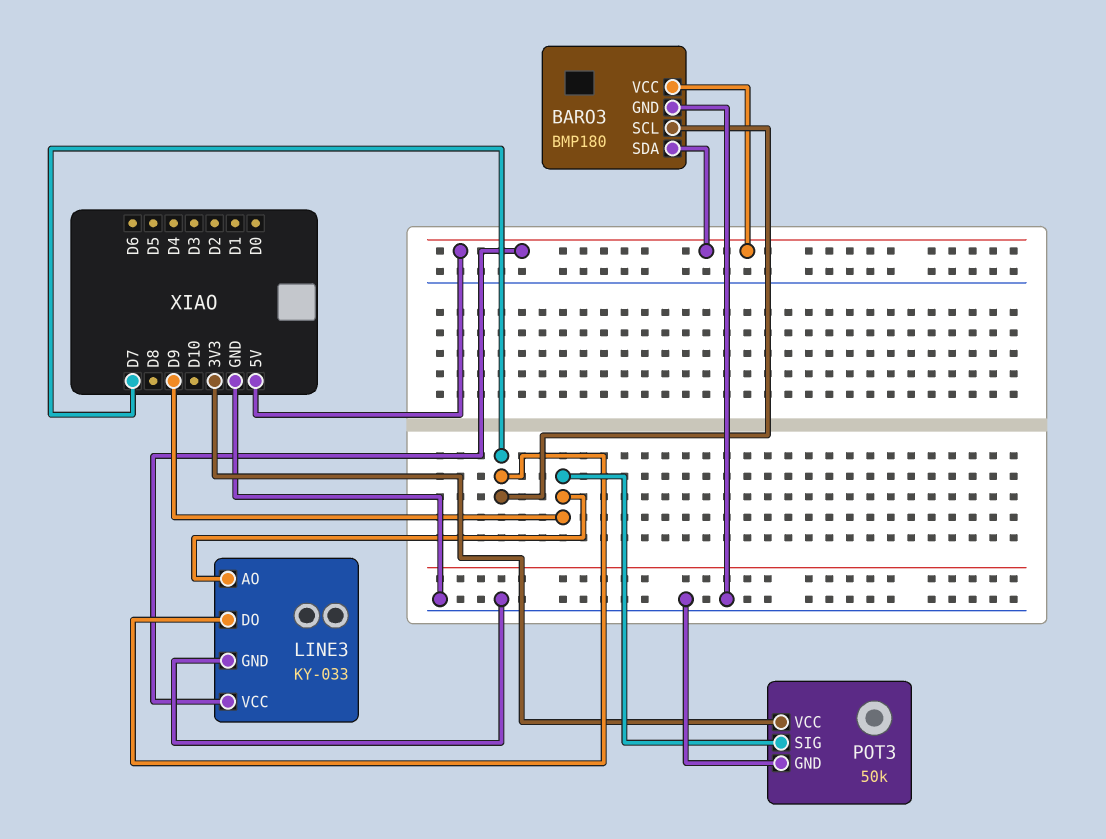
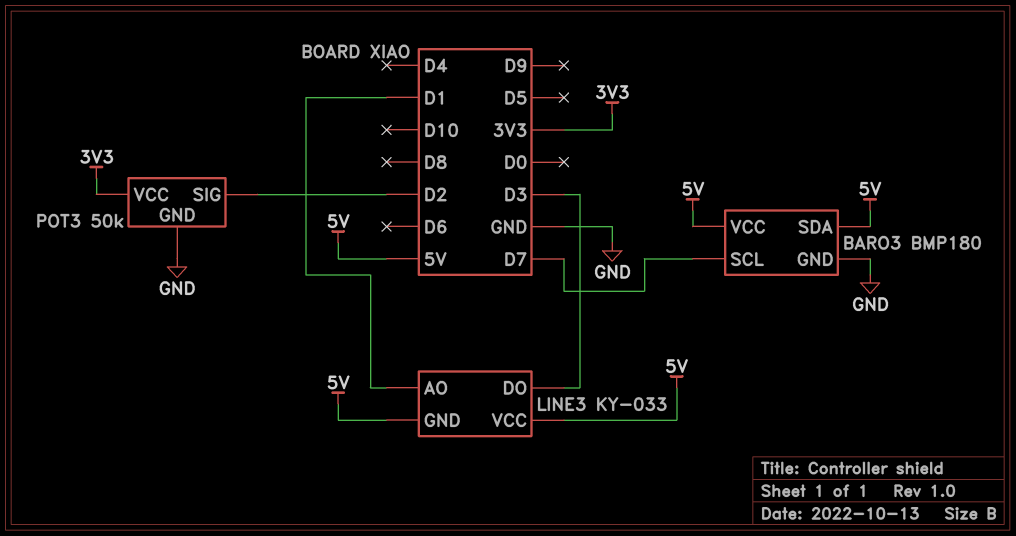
LINE3 pin AO: D9 -> D1
LINE3 pin DO: D7 -> D3
LINE3 pin GND: GND -> 5V
POT3 pin SIG: D9 -> D2

